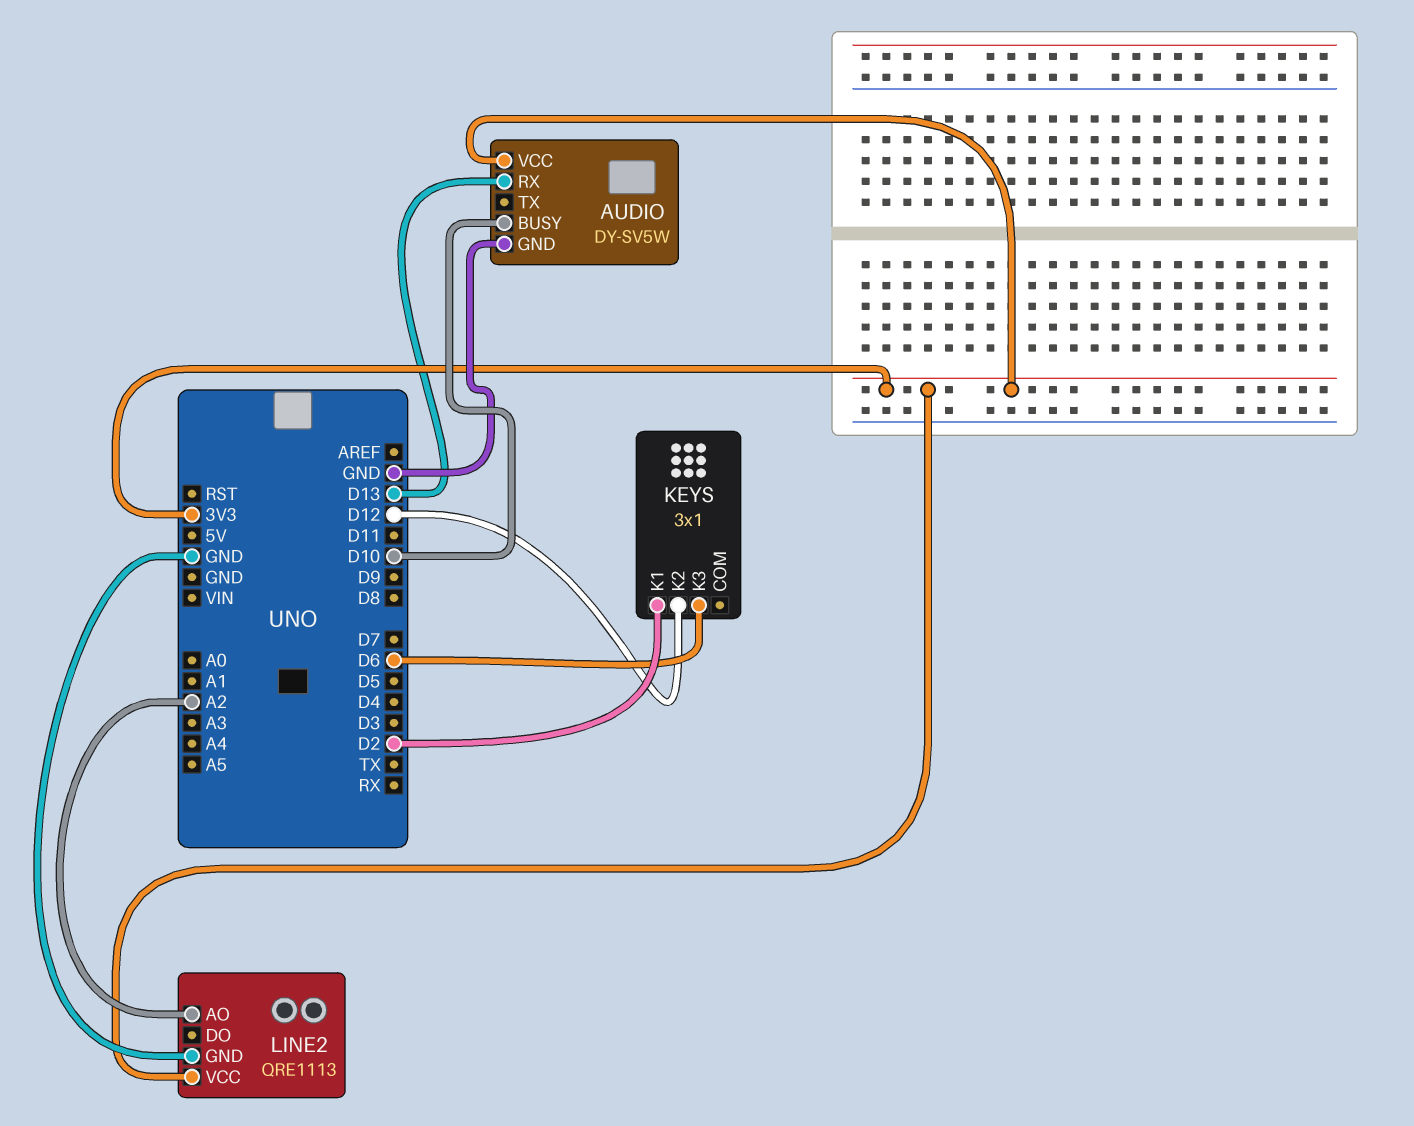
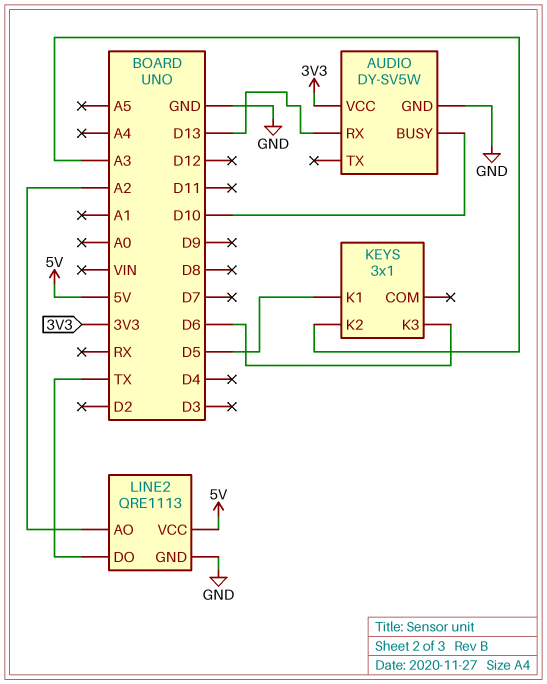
KEYS pin K1: D2 -> D5
KEYS pin K2: D12 -> A3
LINE2 pin DO: none -> TX
LINE2 pin VCC: 3V3 -> 5V

